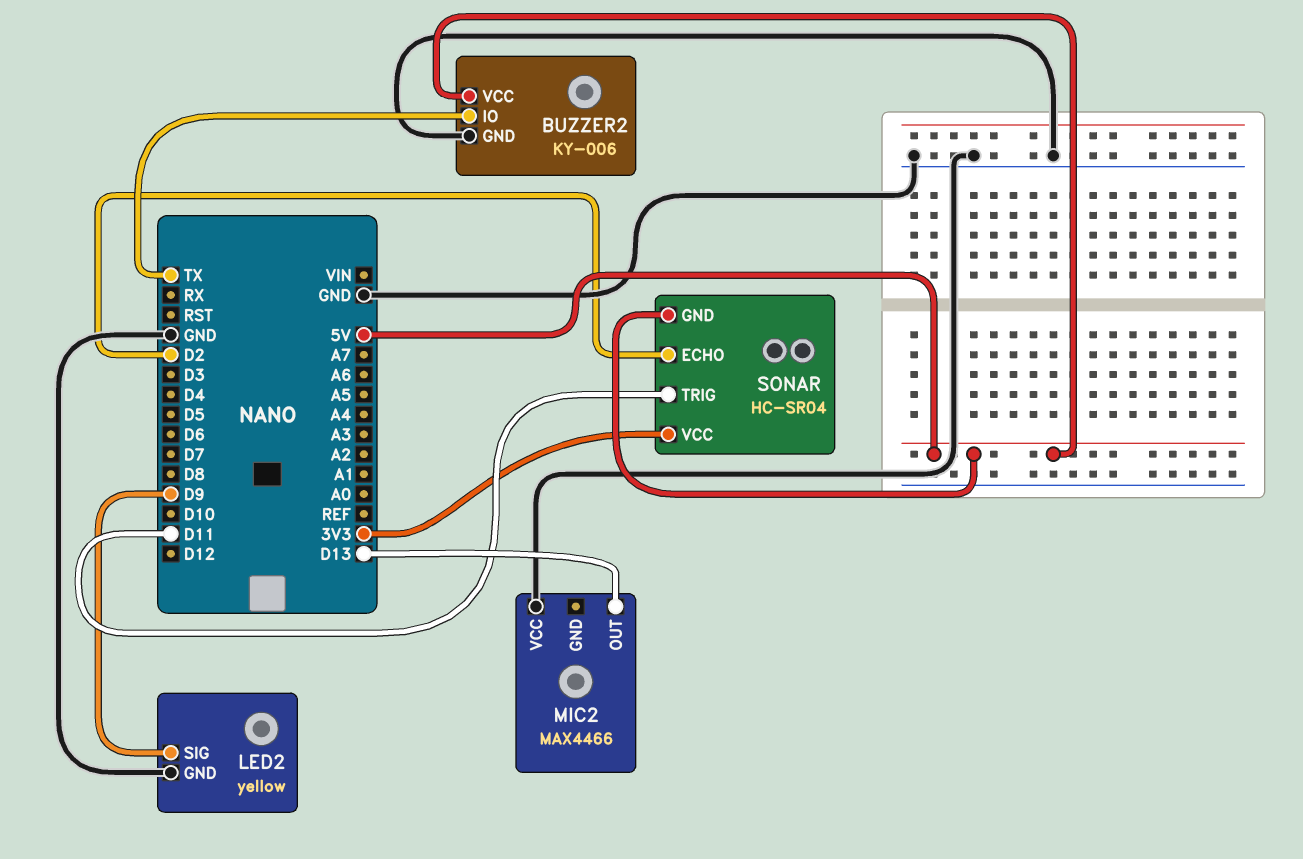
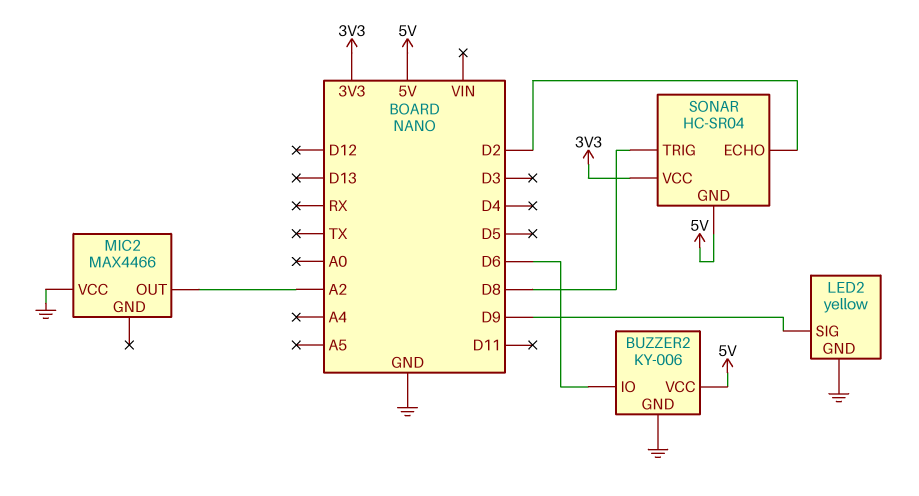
BUZZER2 pin IO: TX -> D6
MIC2 pin OUT: D13 -> A2
SONAR pin TRIG: D11 -> D8

